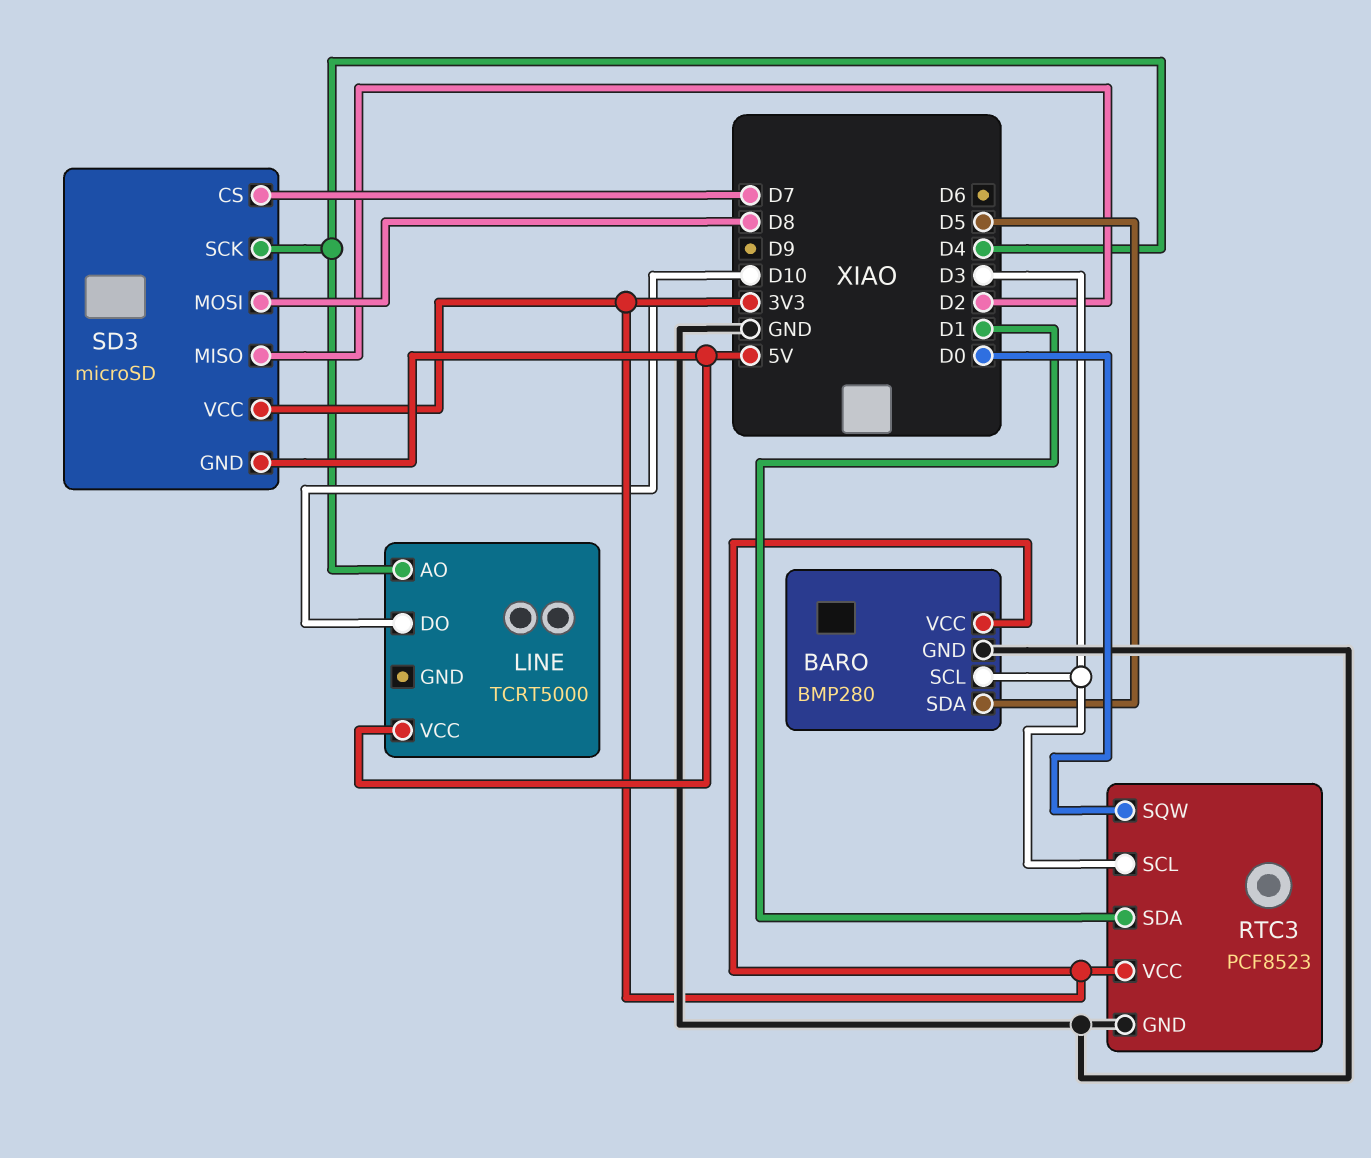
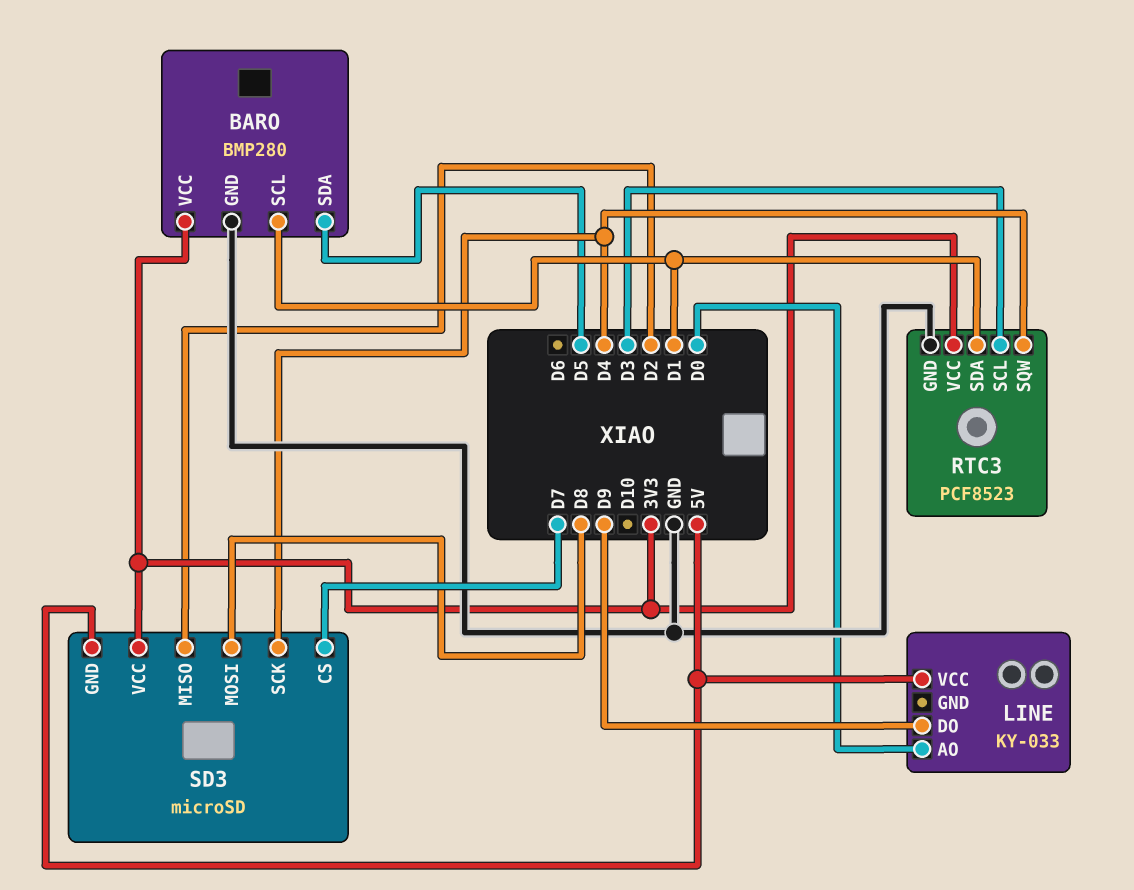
BARO pin SCL: D3 -> D1
LINE: TCRT5000 -> KY-033
LINE pin AO: D4 -> D0
LINE pin DO: D10 -> D9
RTC3 pin SQW: D0 -> D4

